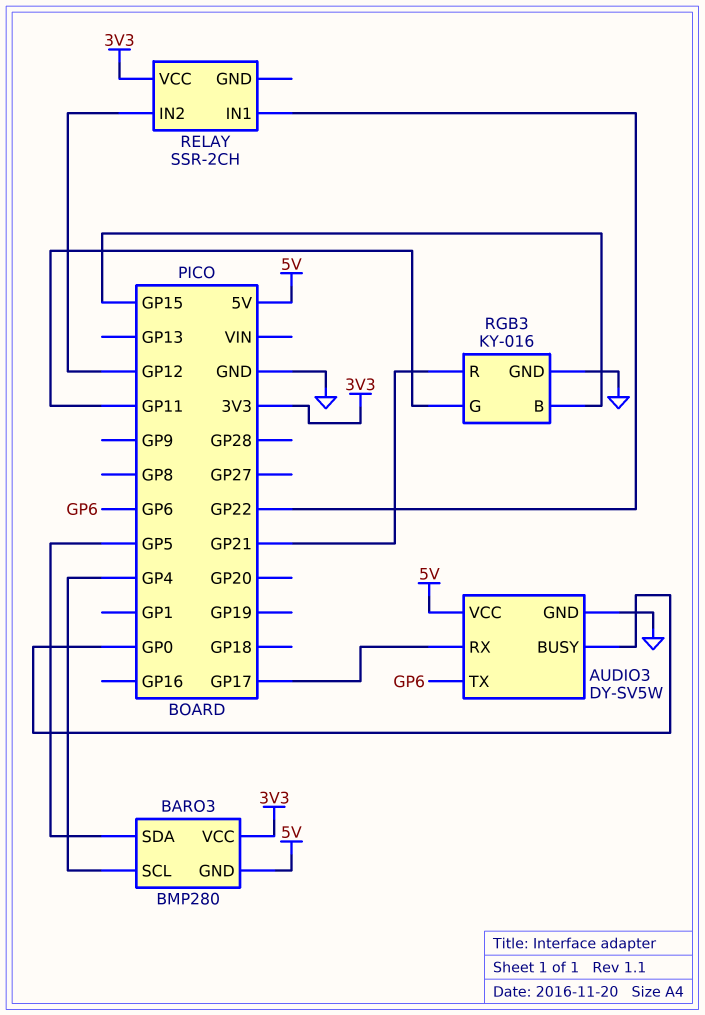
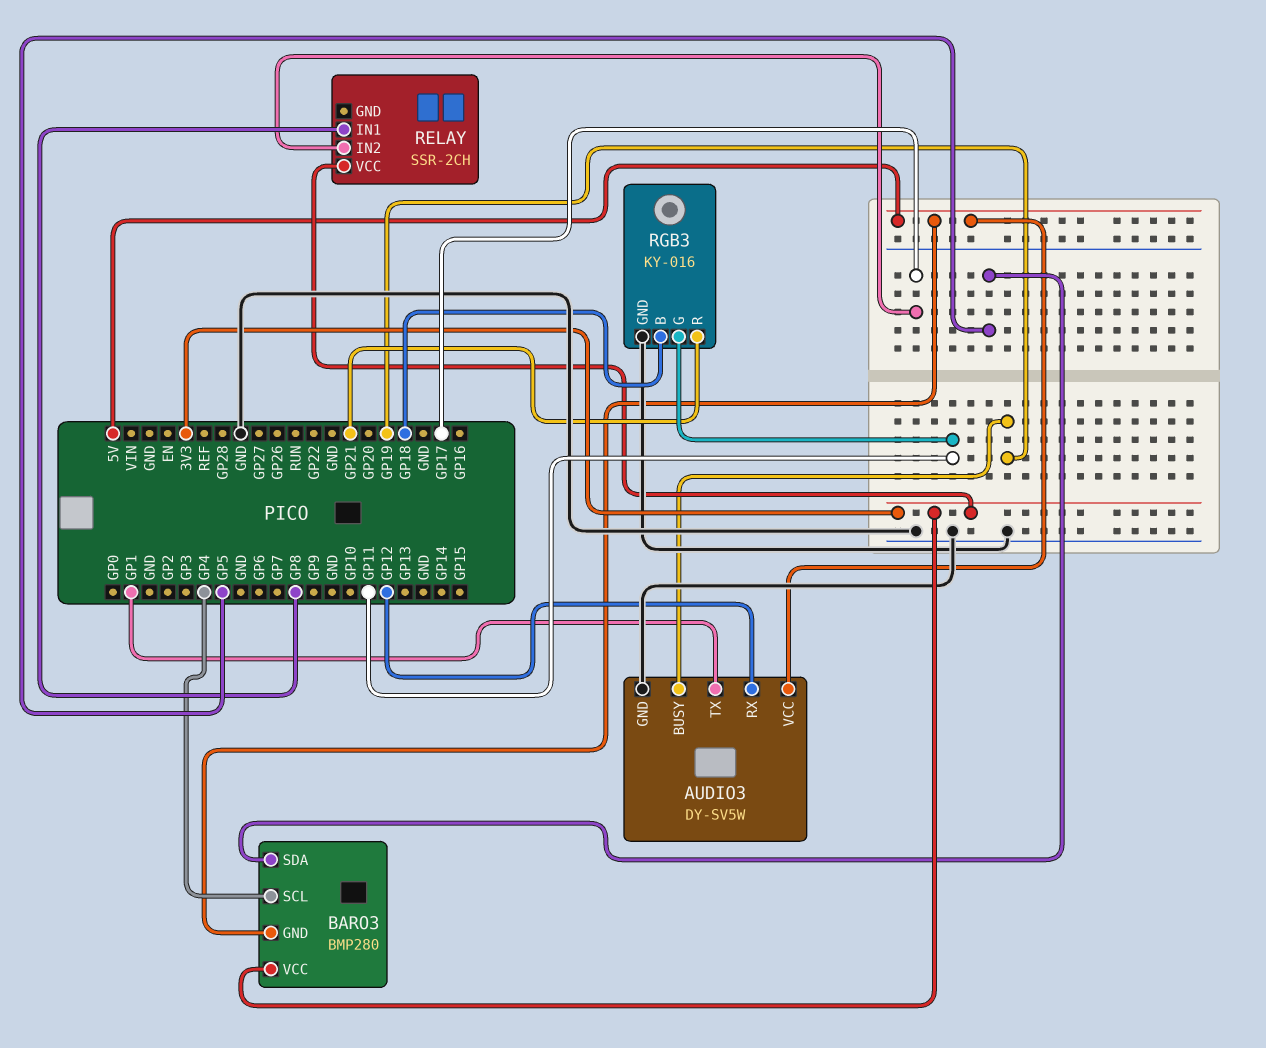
AUDIO3 pin BUSY: GP0 -> GP19
AUDIO3 pin RX: GP17 -> GP12
AUDIO3 pin TX: GP6 -> GP1
RELAY pin IN1: GP22 -> GP8
RELAY pin IN2: GP12 -> GP17
RGB3 pin B: GP15 -> GP18

